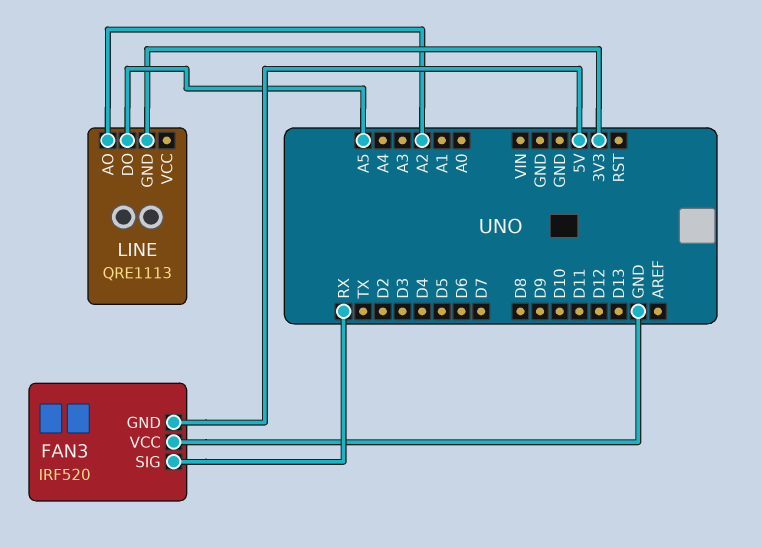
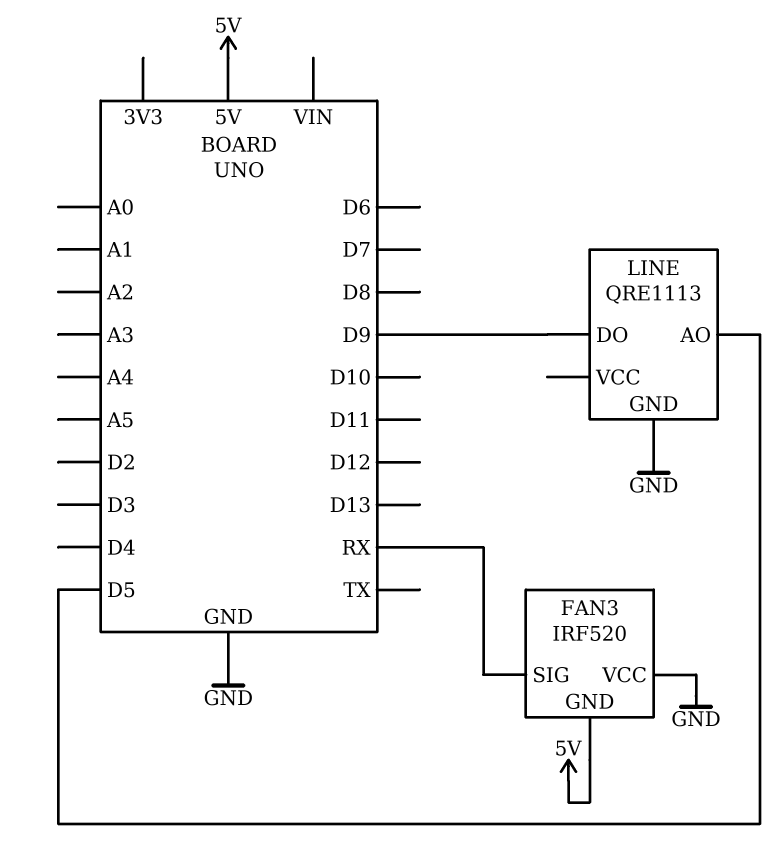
LINE pin AO: A2 -> D5
LINE pin DO: A5 -> D9
LINE pin GND: 3V3 -> GND

